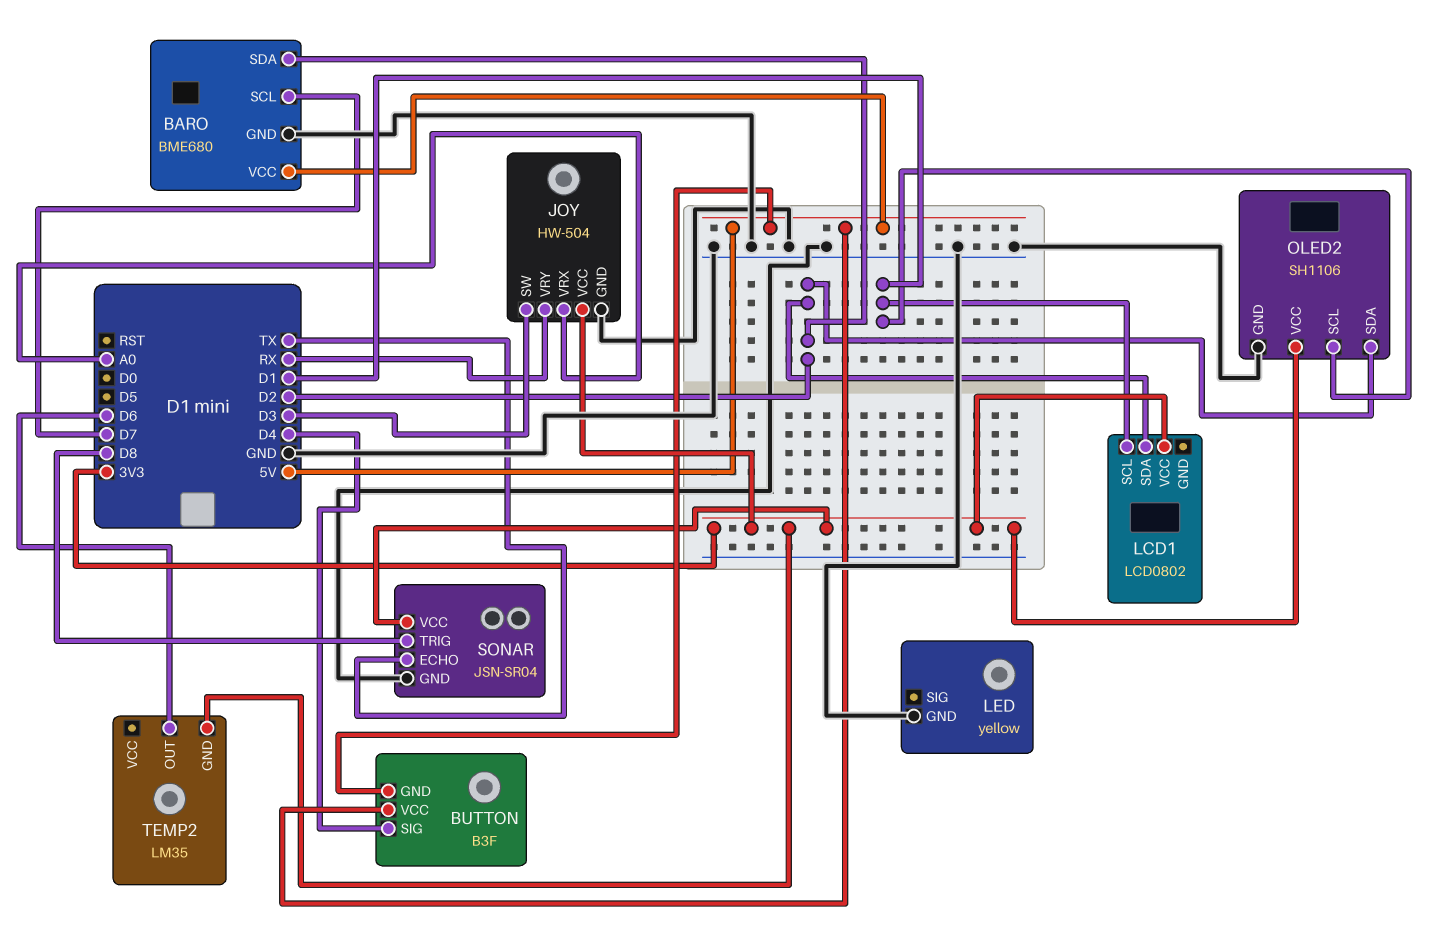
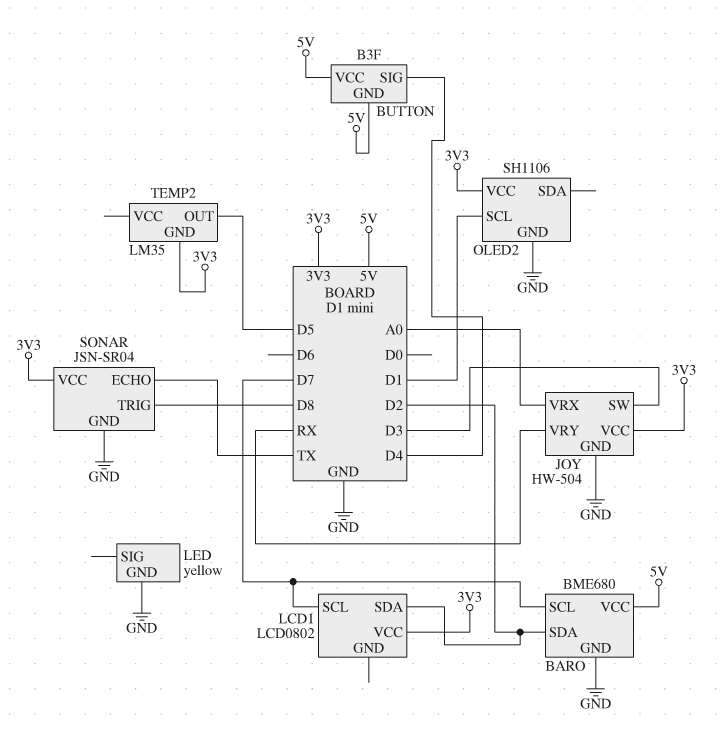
LCD1 pin SCL: D1 -> D7
OLED2 pin SDA: D2 -> none
TEMP2 pin OUT: D6 -> D5

